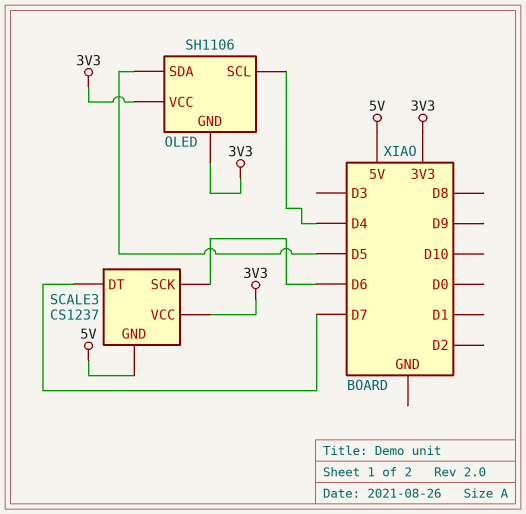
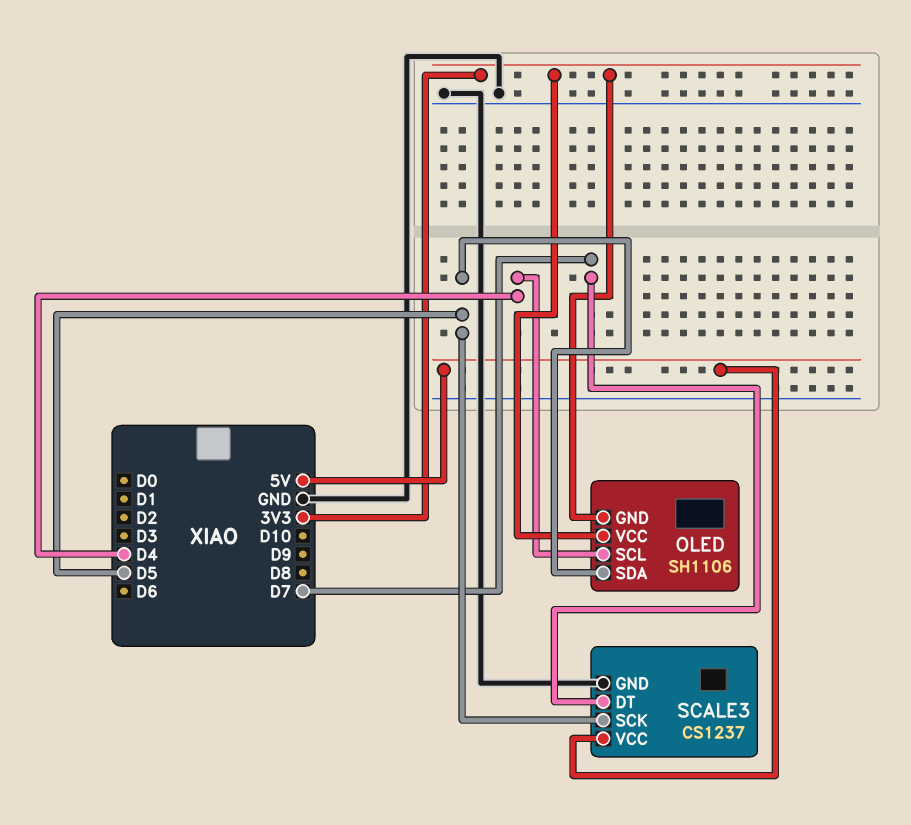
SCALE3 pin GND: 5V -> GND
SCALE3 pin SCK: D6 -> D5
SCALE3 pin VCC: 3V3 -> 5V

